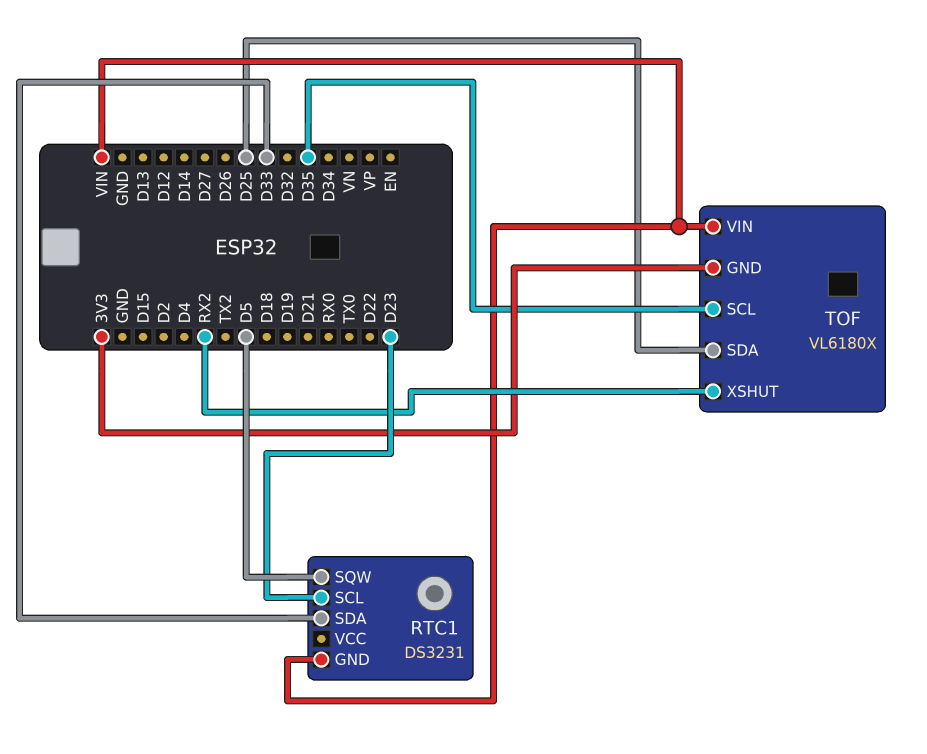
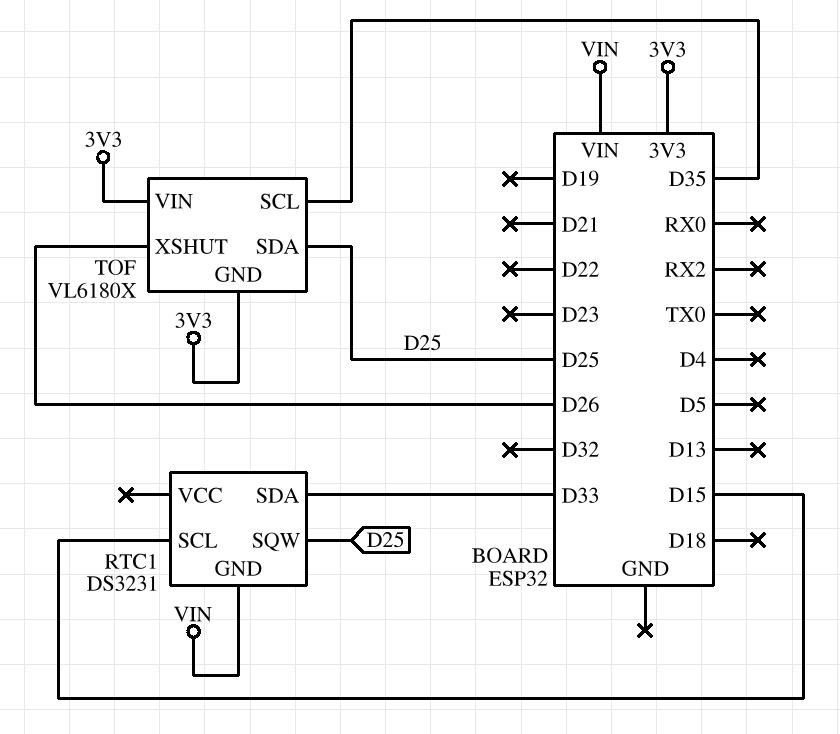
RTC1 pin SCL: D23 -> D15
RTC1 pin SQW: D5 -> D25
TOF pin VIN: VIN -> 3V3
TOF pin XSHUT: RX2 -> D26

